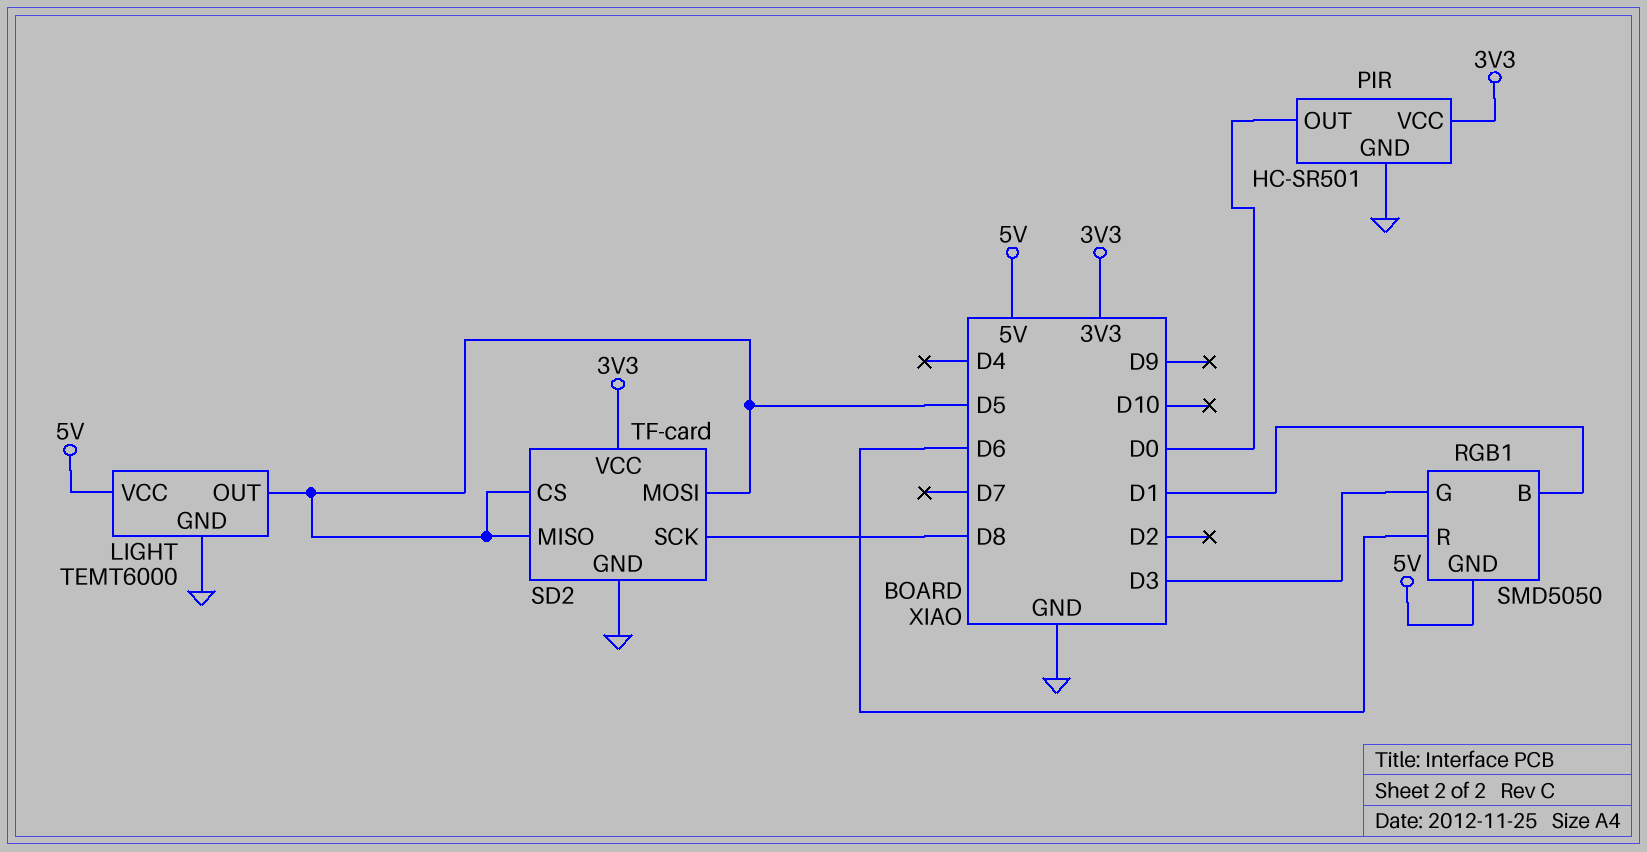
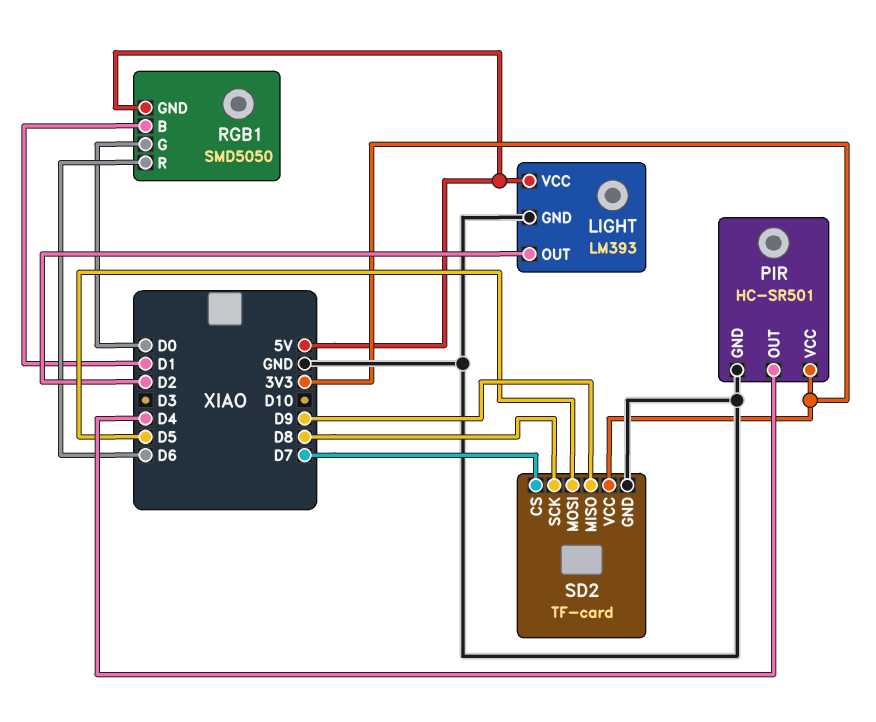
LIGHT: TEMT6000 -> LM393
LIGHT pin OUT: D5 -> D2
PIR pin OUT: D0 -> D4
RGB1 pin G: D3 -> D0
SD2 pin CS: D5 -> D7
SD2 pin MISO: D5 -> D9

